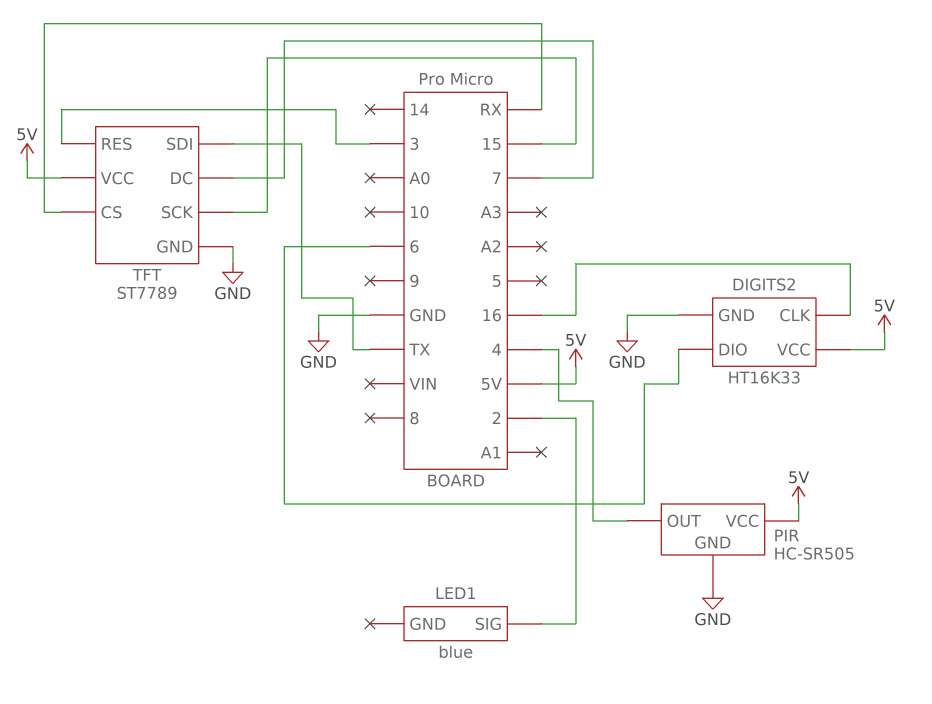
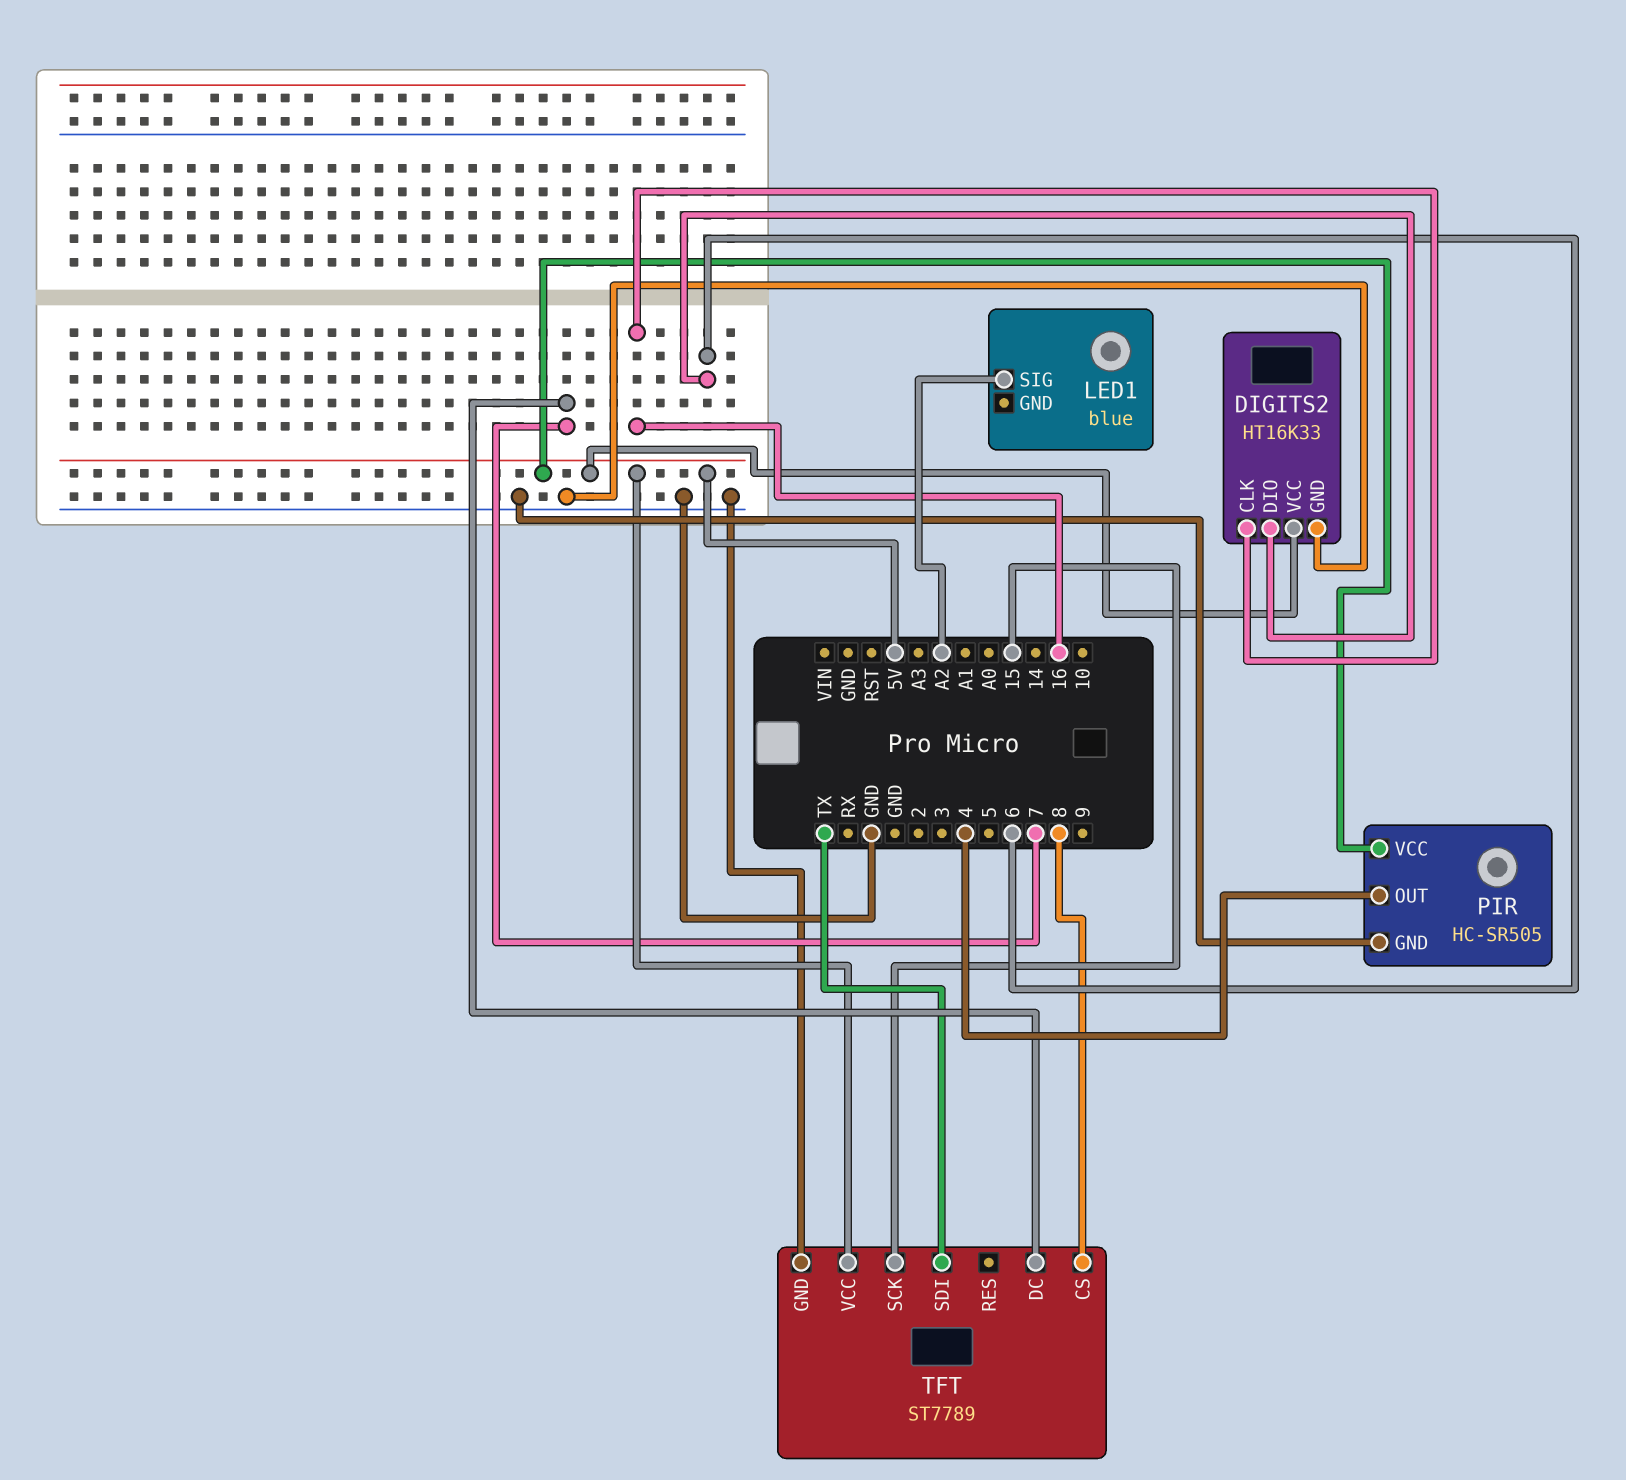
LED1 pin SIG: 2 -> A2
TFT pin CS: RX -> 8
TFT pin RES: 3 -> none

